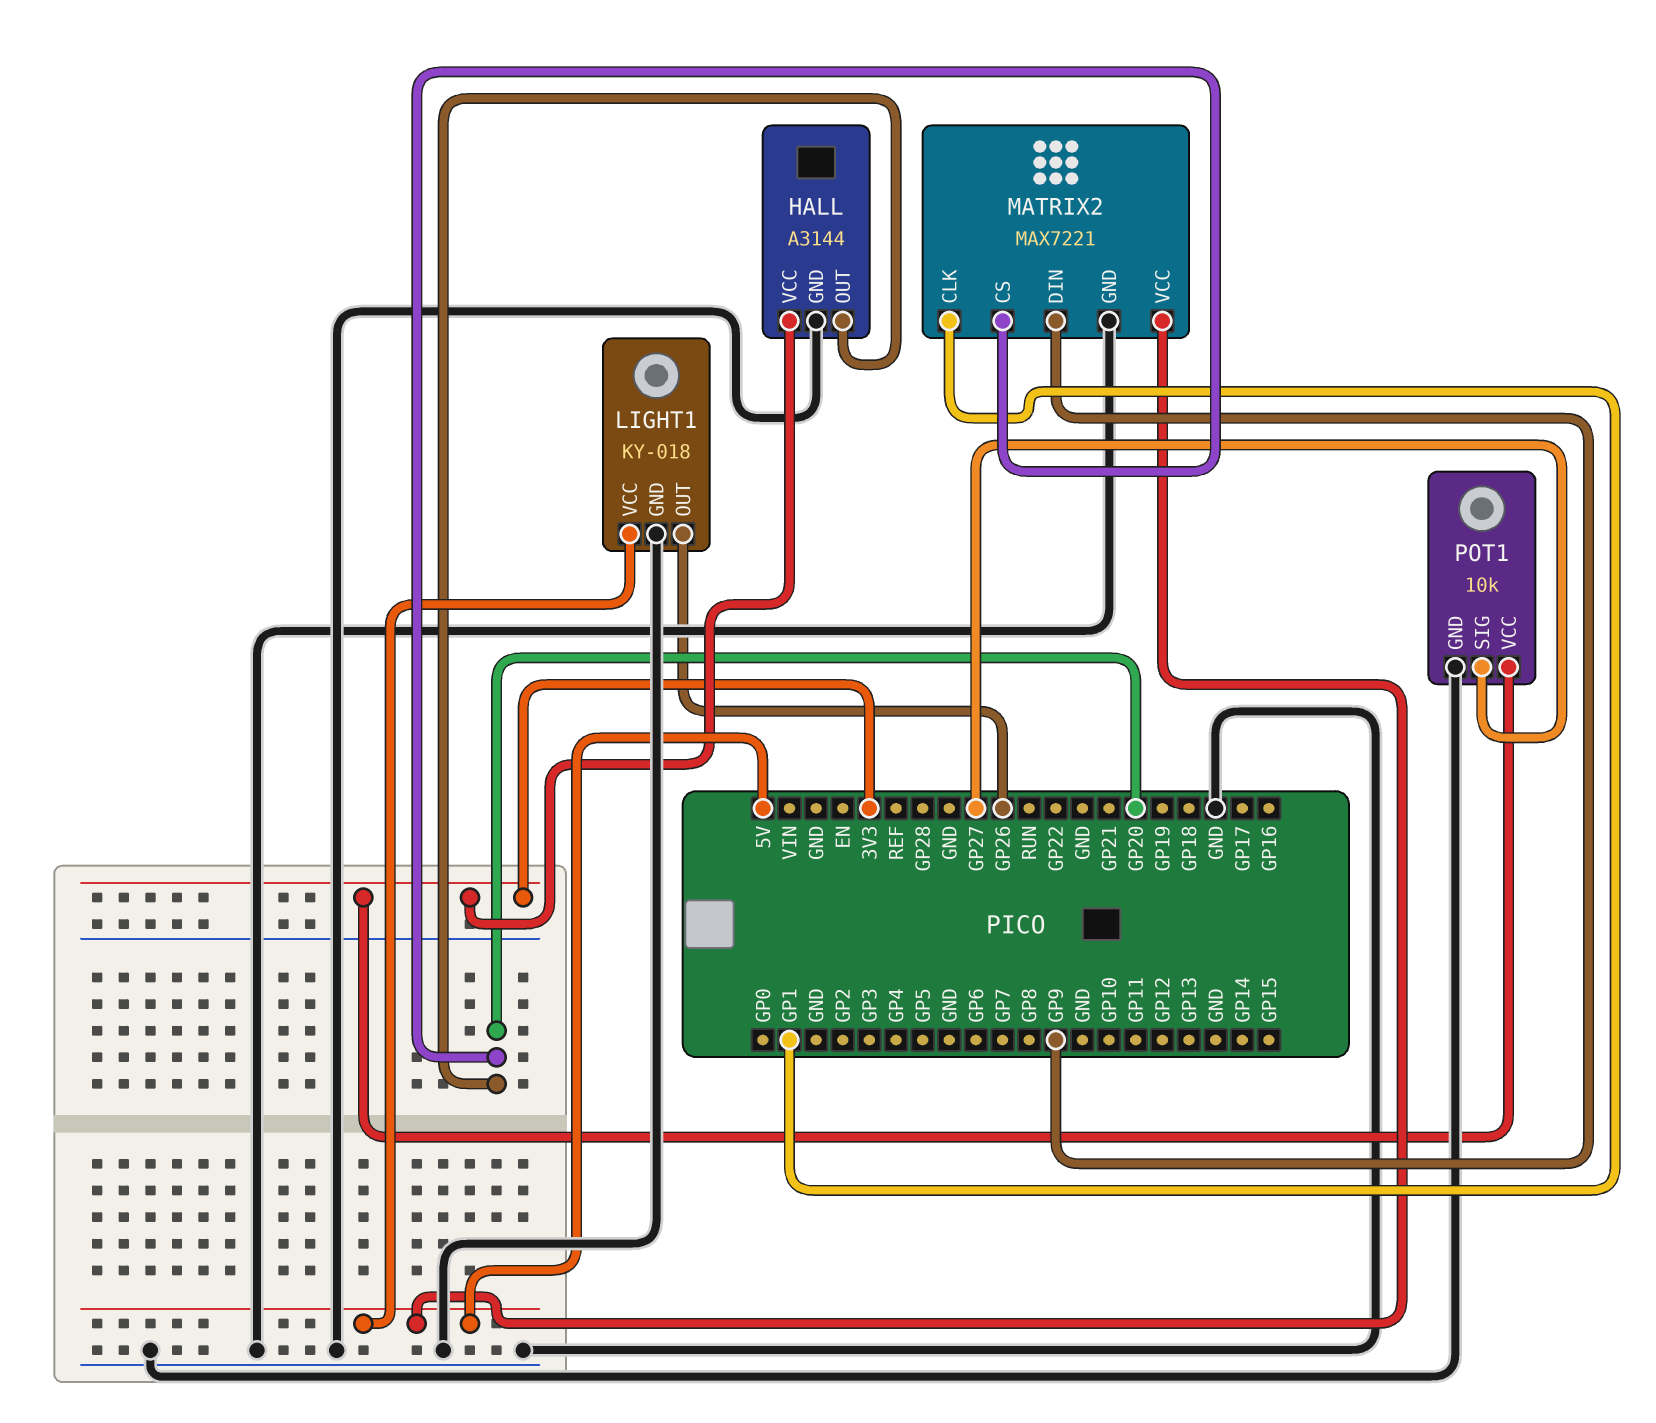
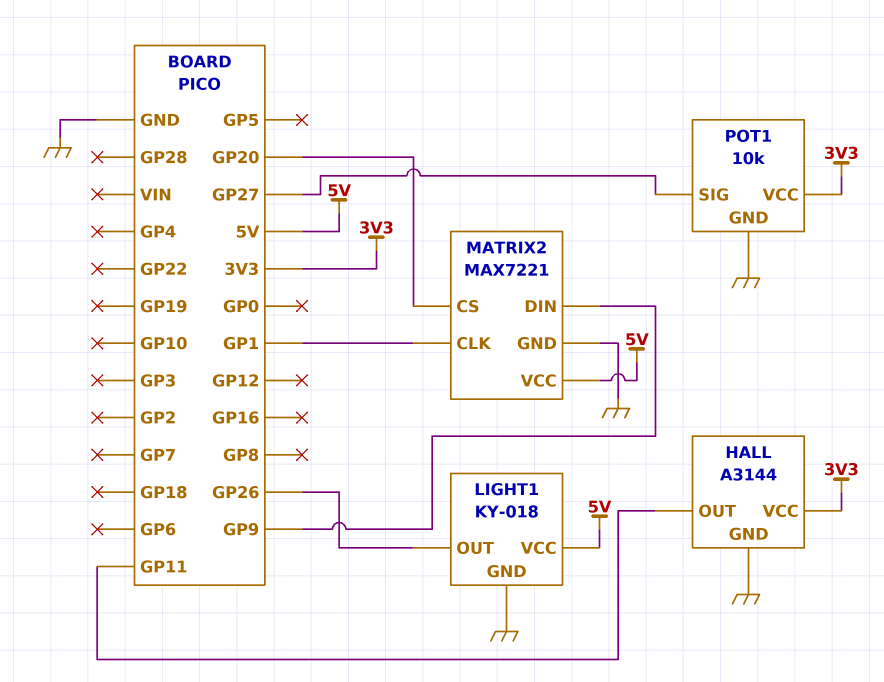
HALL pin OUT: GP20 -> GP11

